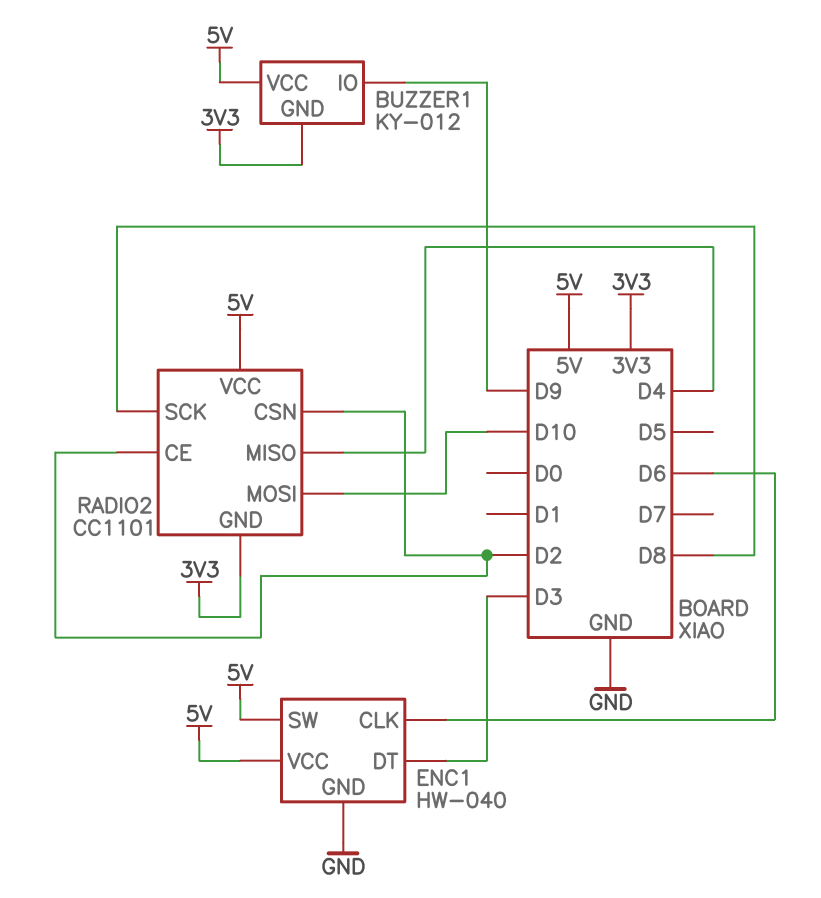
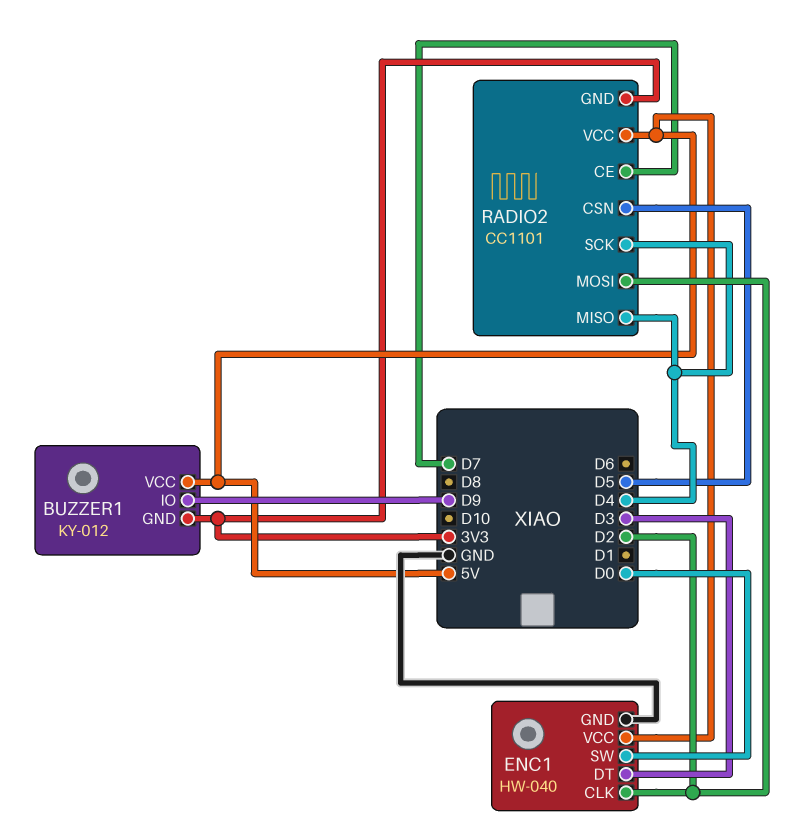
ENC1 pin CLK: D6 -> D2
ENC1 pin SW: 5V -> D0
RADIO2 pin CE: D2 -> D7
RADIO2 pin CSN: D2 -> D5
RADIO2 pin MOSI: D10 -> D2
RADIO2 pin SCK: D8 -> D4

